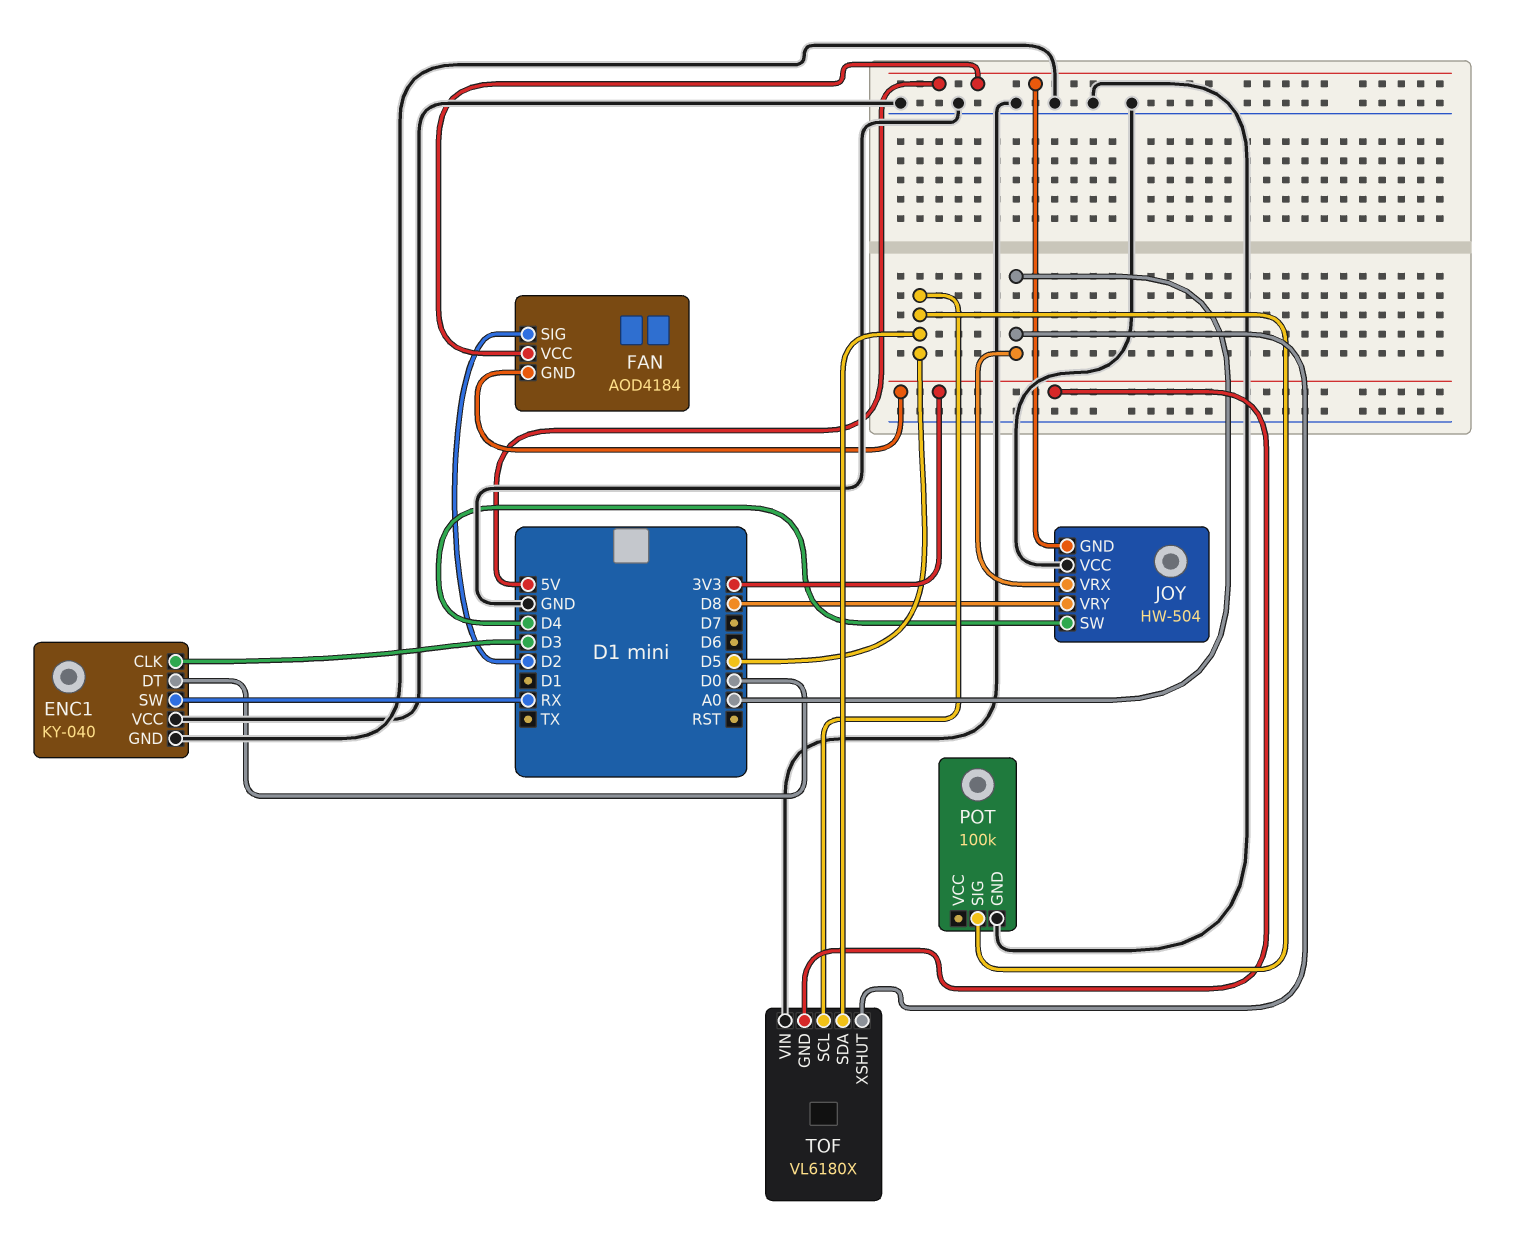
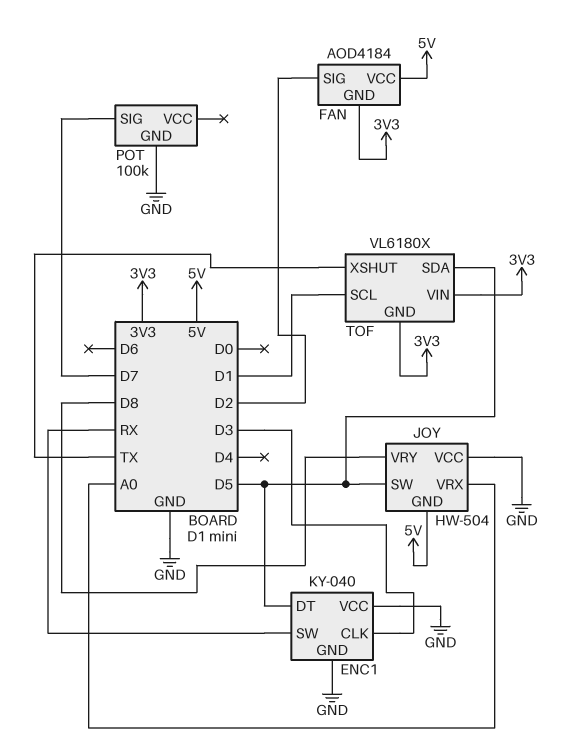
ENC1 pin DT: D0 -> D5
JOY pin SW: D4 -> D5
POT pin SIG: D5 -> D7
TOF pin SCL: D5 -> D1
TOF pin VIN: GND -> 3V3
TOF pin XSHUT: A0 -> TX

